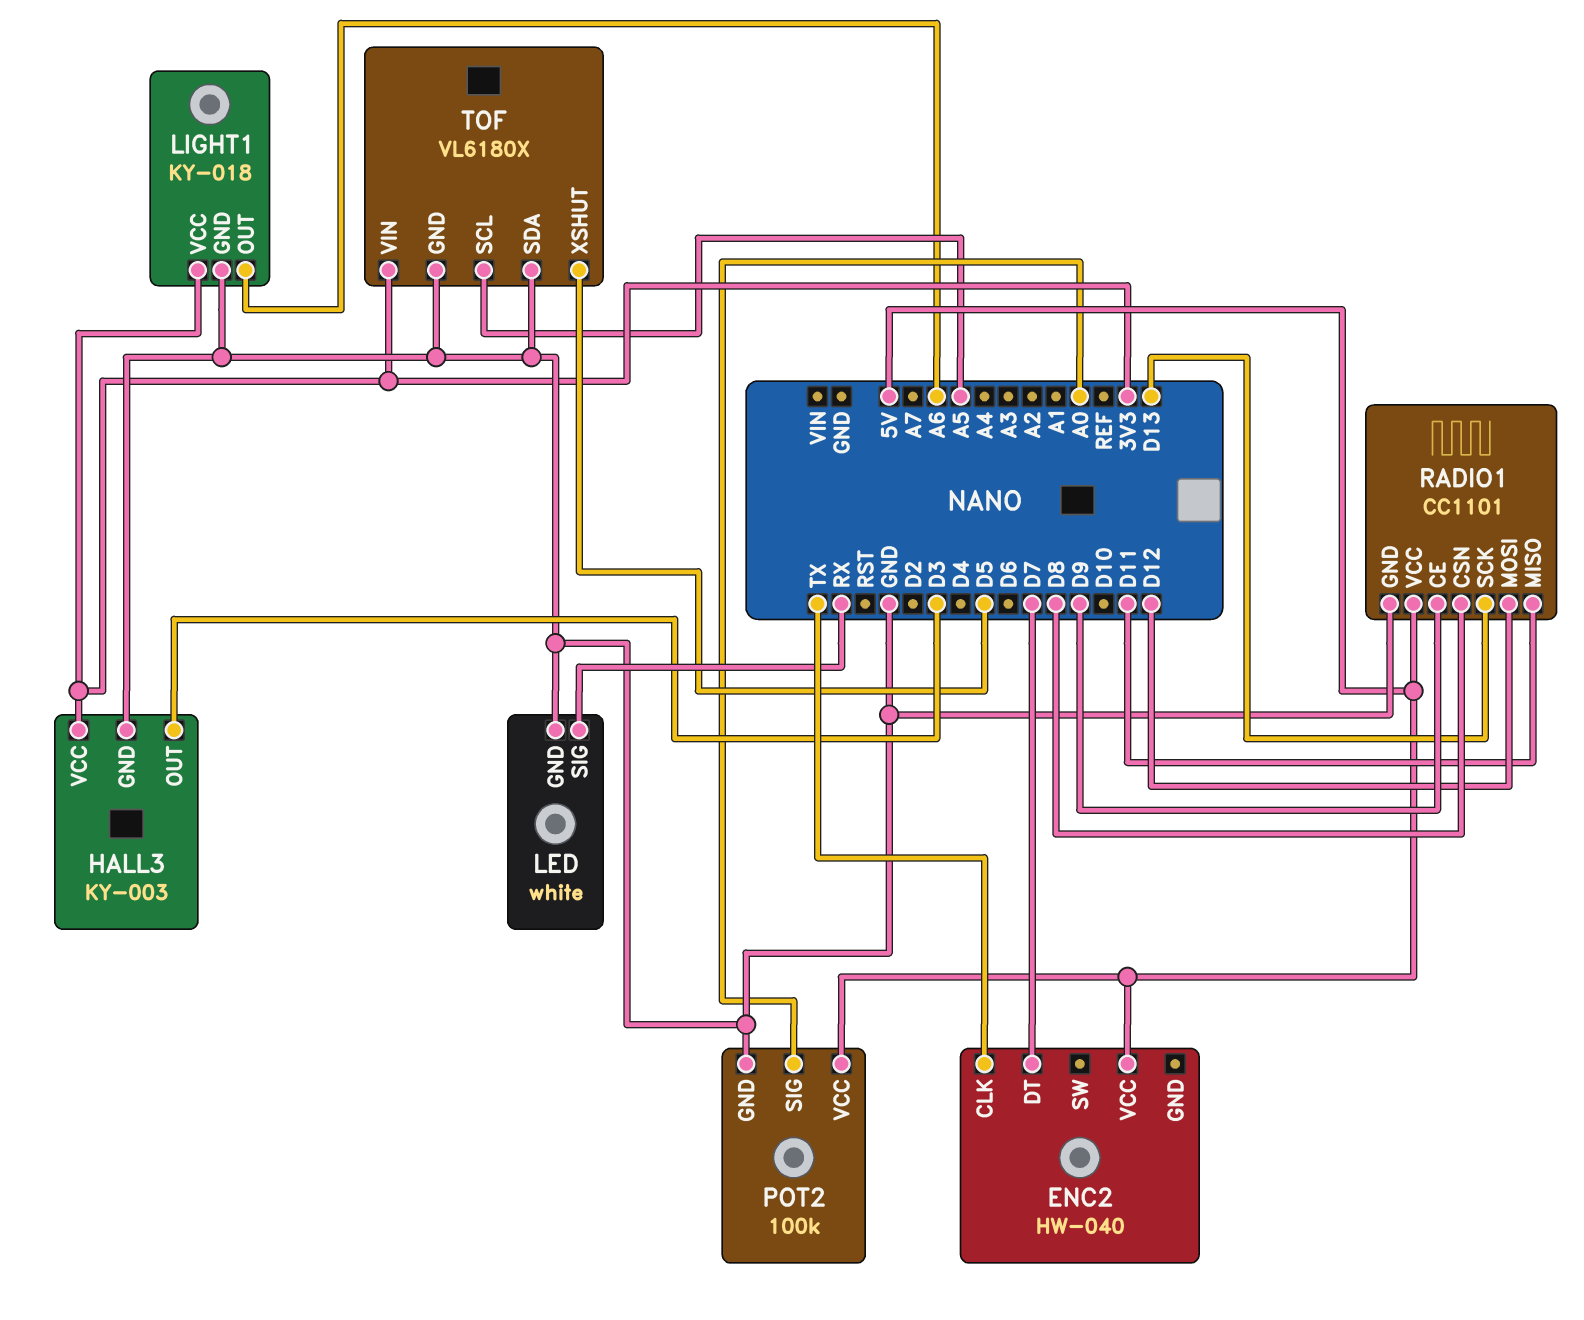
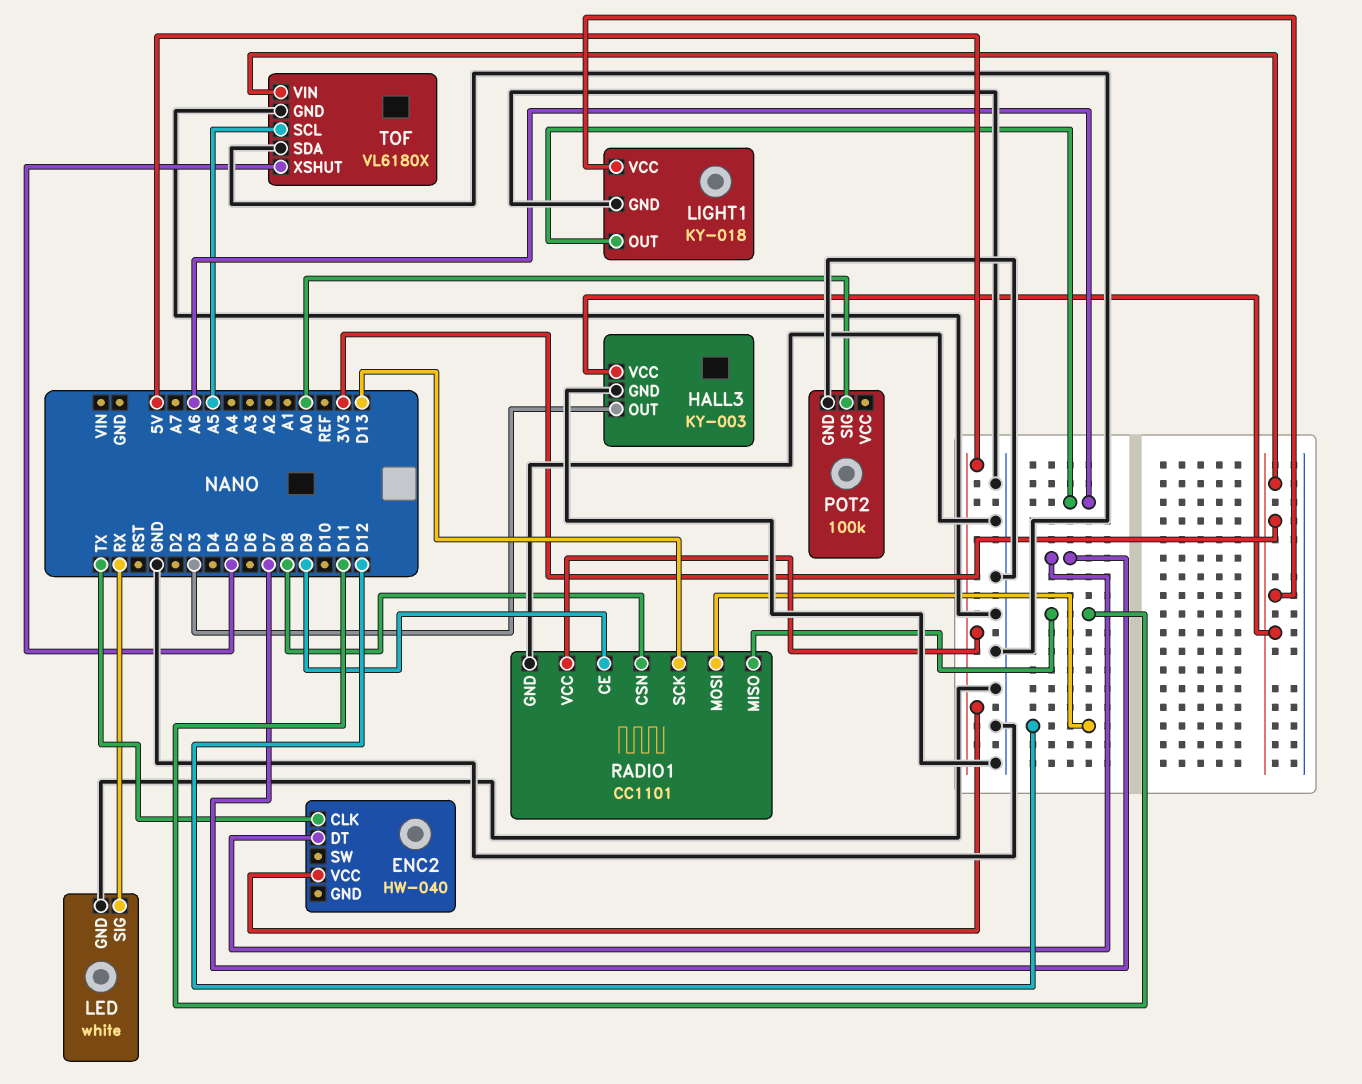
POT2 pin VCC: 5V -> none

